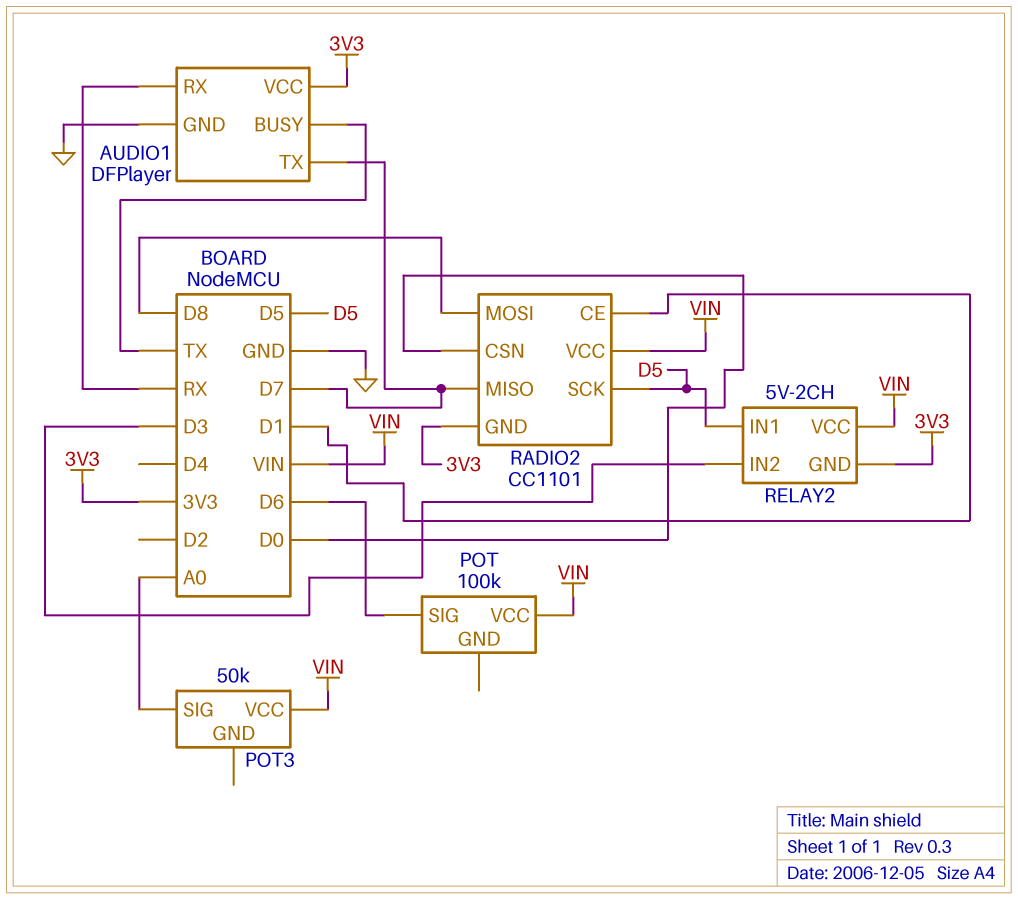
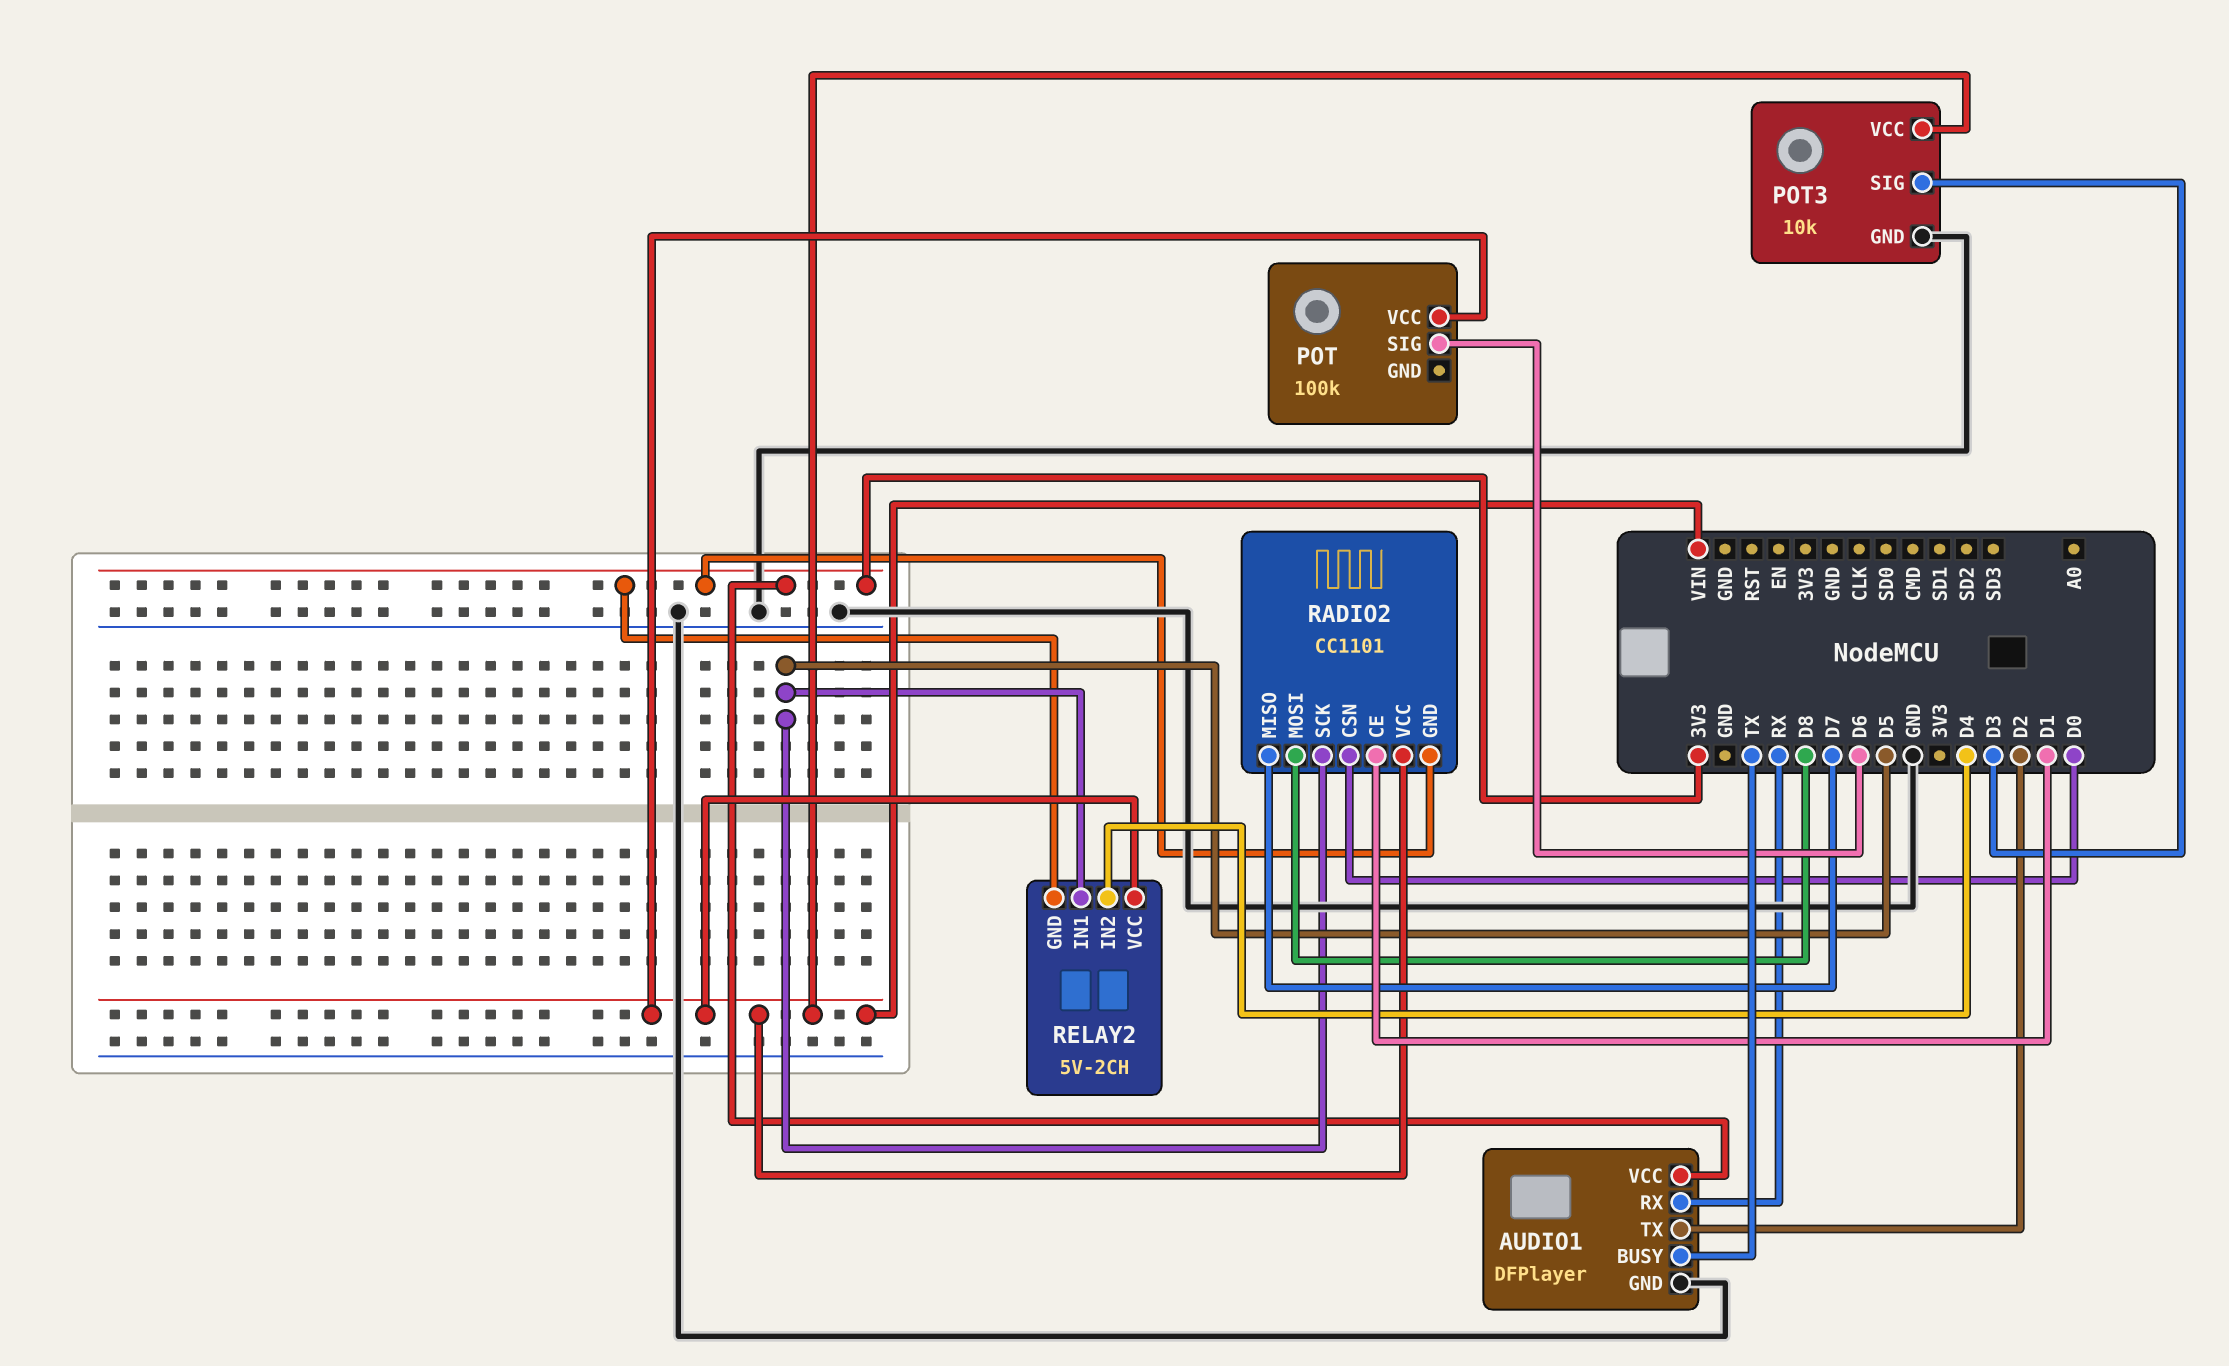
AUDIO1 pin TX: D7 -> D2
POT3: 50k -> 10k
POT3 pin GND: none -> GND
POT3 pin SIG: A0 -> D3
RELAY2 pin IN2: D3 -> D4

